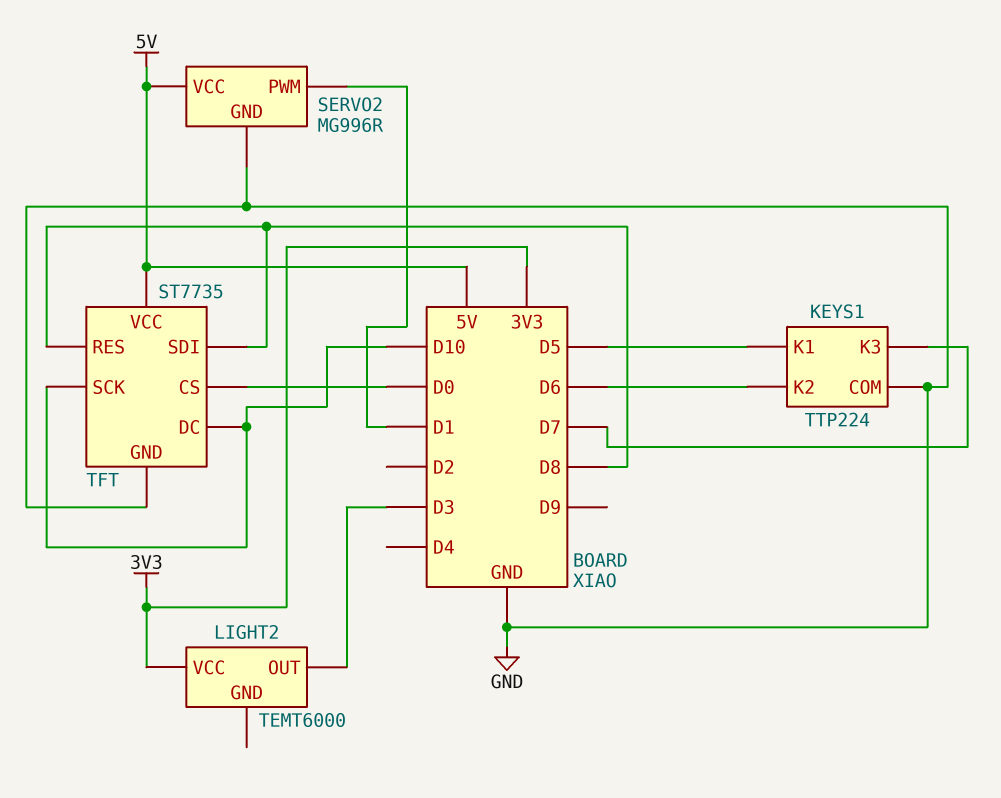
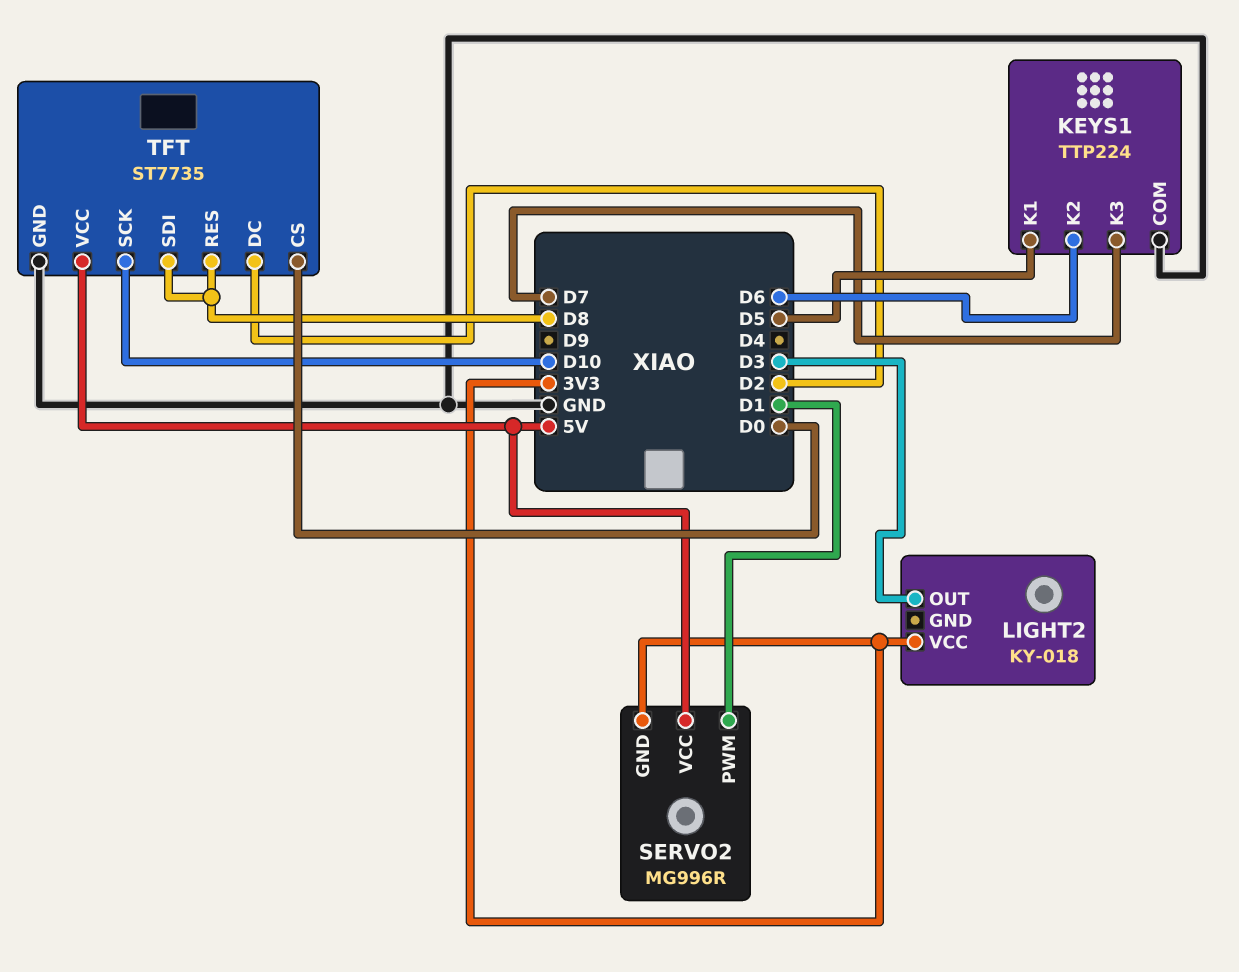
LIGHT2: TEMT6000 -> KY-018
SERVO2 pin GND: GND -> 3V3
TFT pin DC: D10 -> D2

